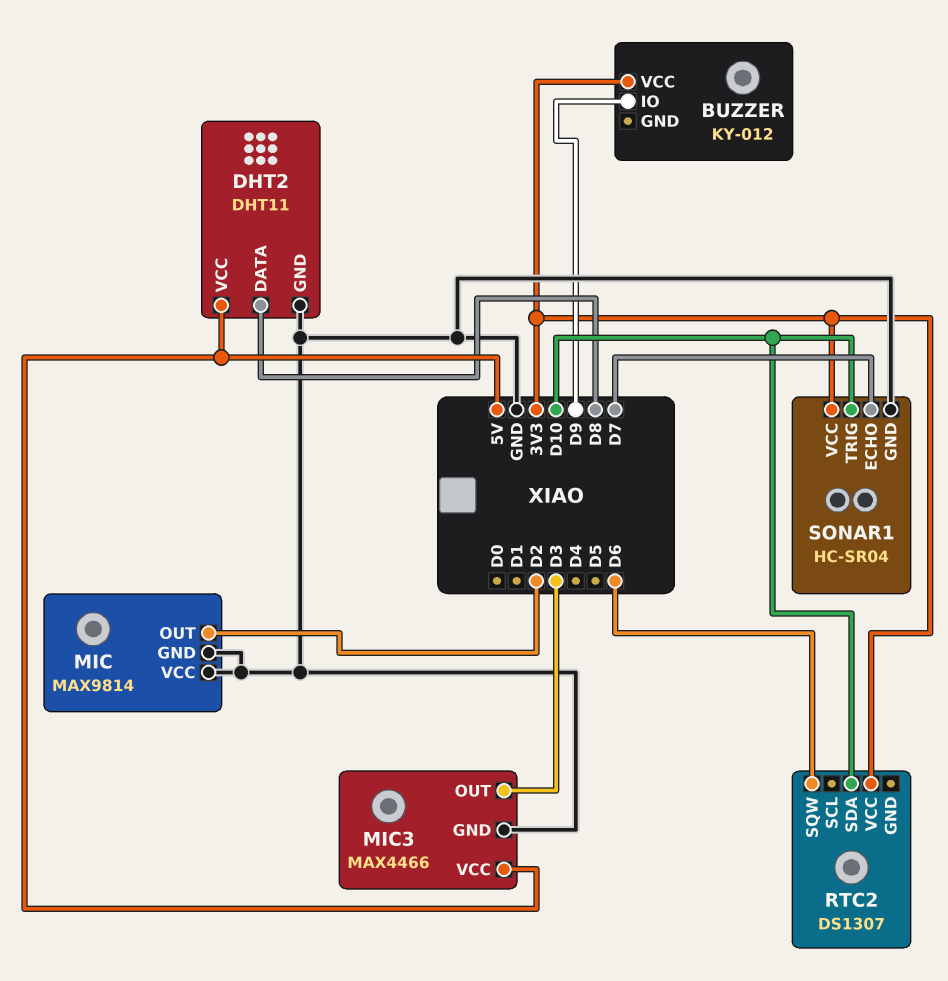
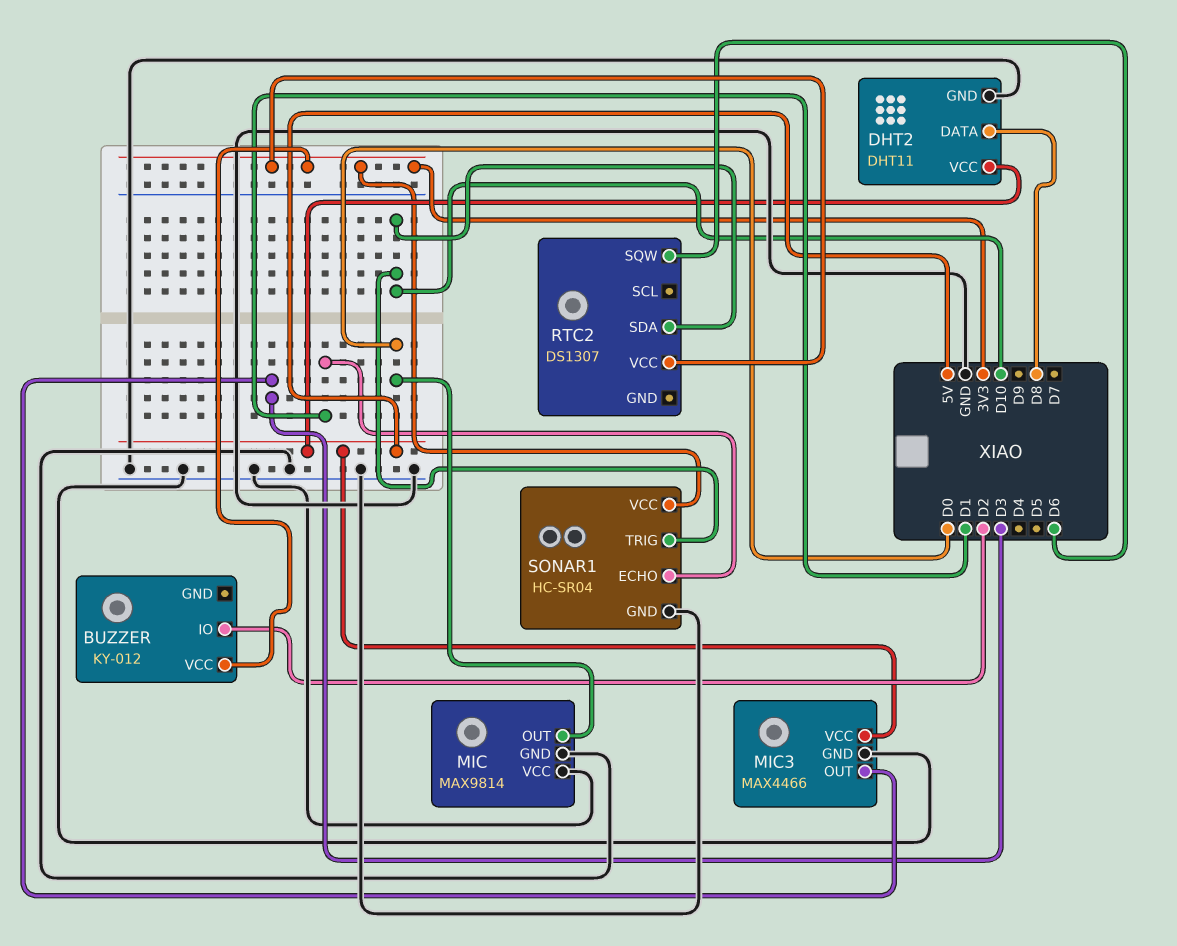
BUZZER pin IO: D9 -> D2
MIC pin OUT: D2 -> D0
SONAR1 pin ECHO: D7 -> D1

